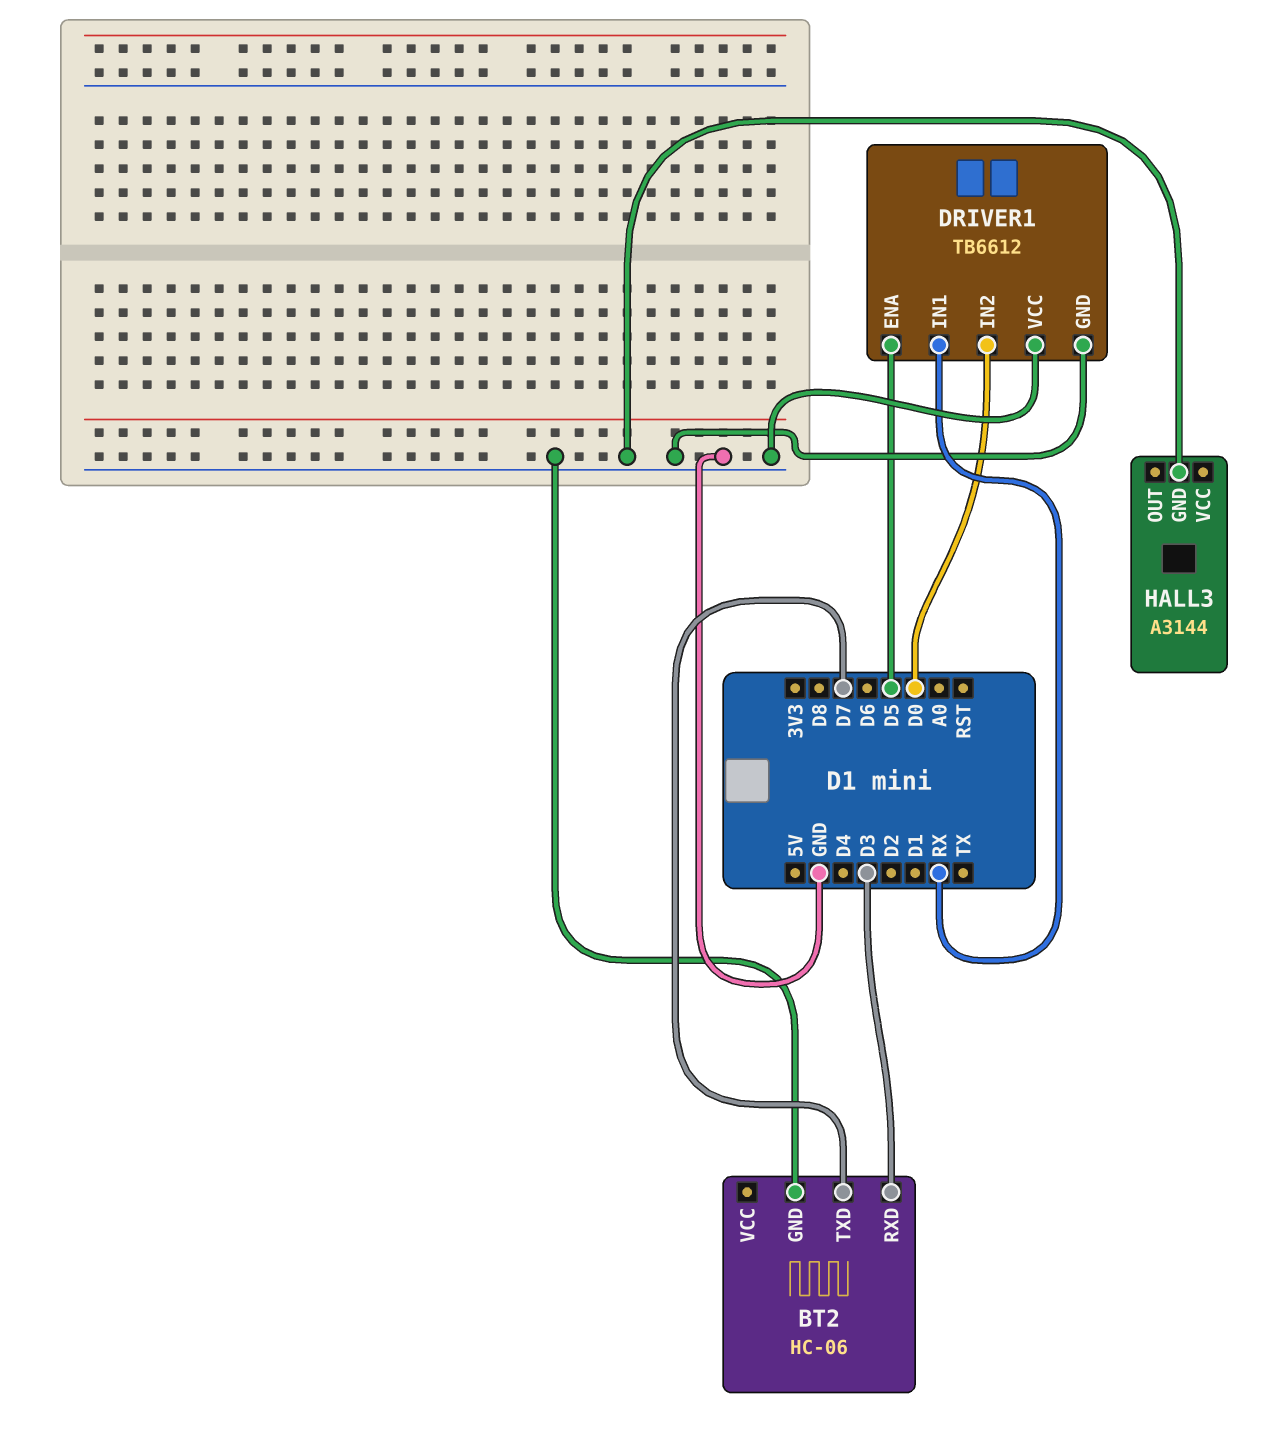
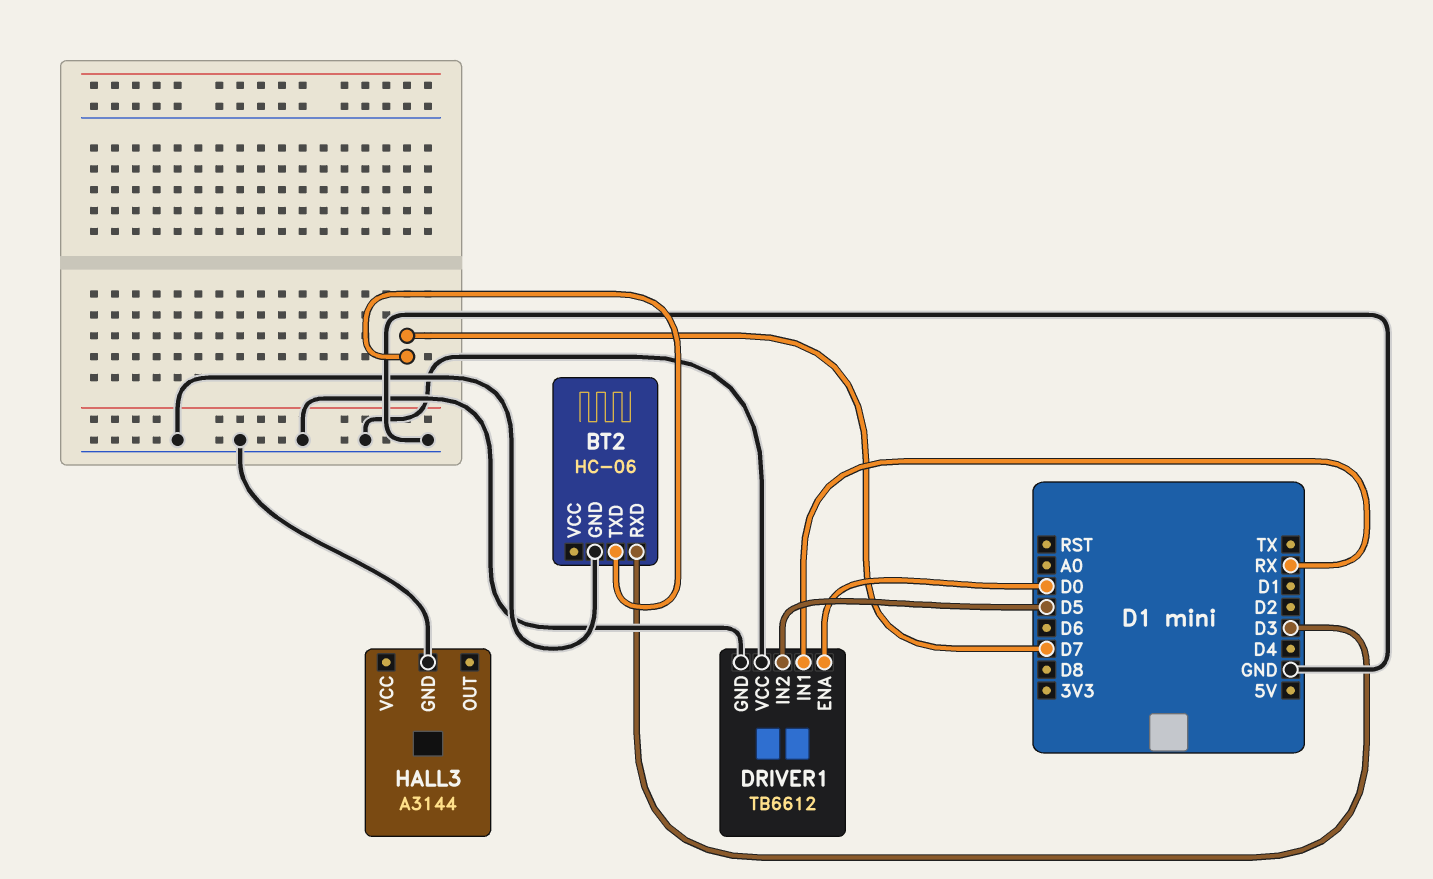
DRIVER1 pin ENA: D5 -> D0
DRIVER1 pin IN2: D0 -> D5

